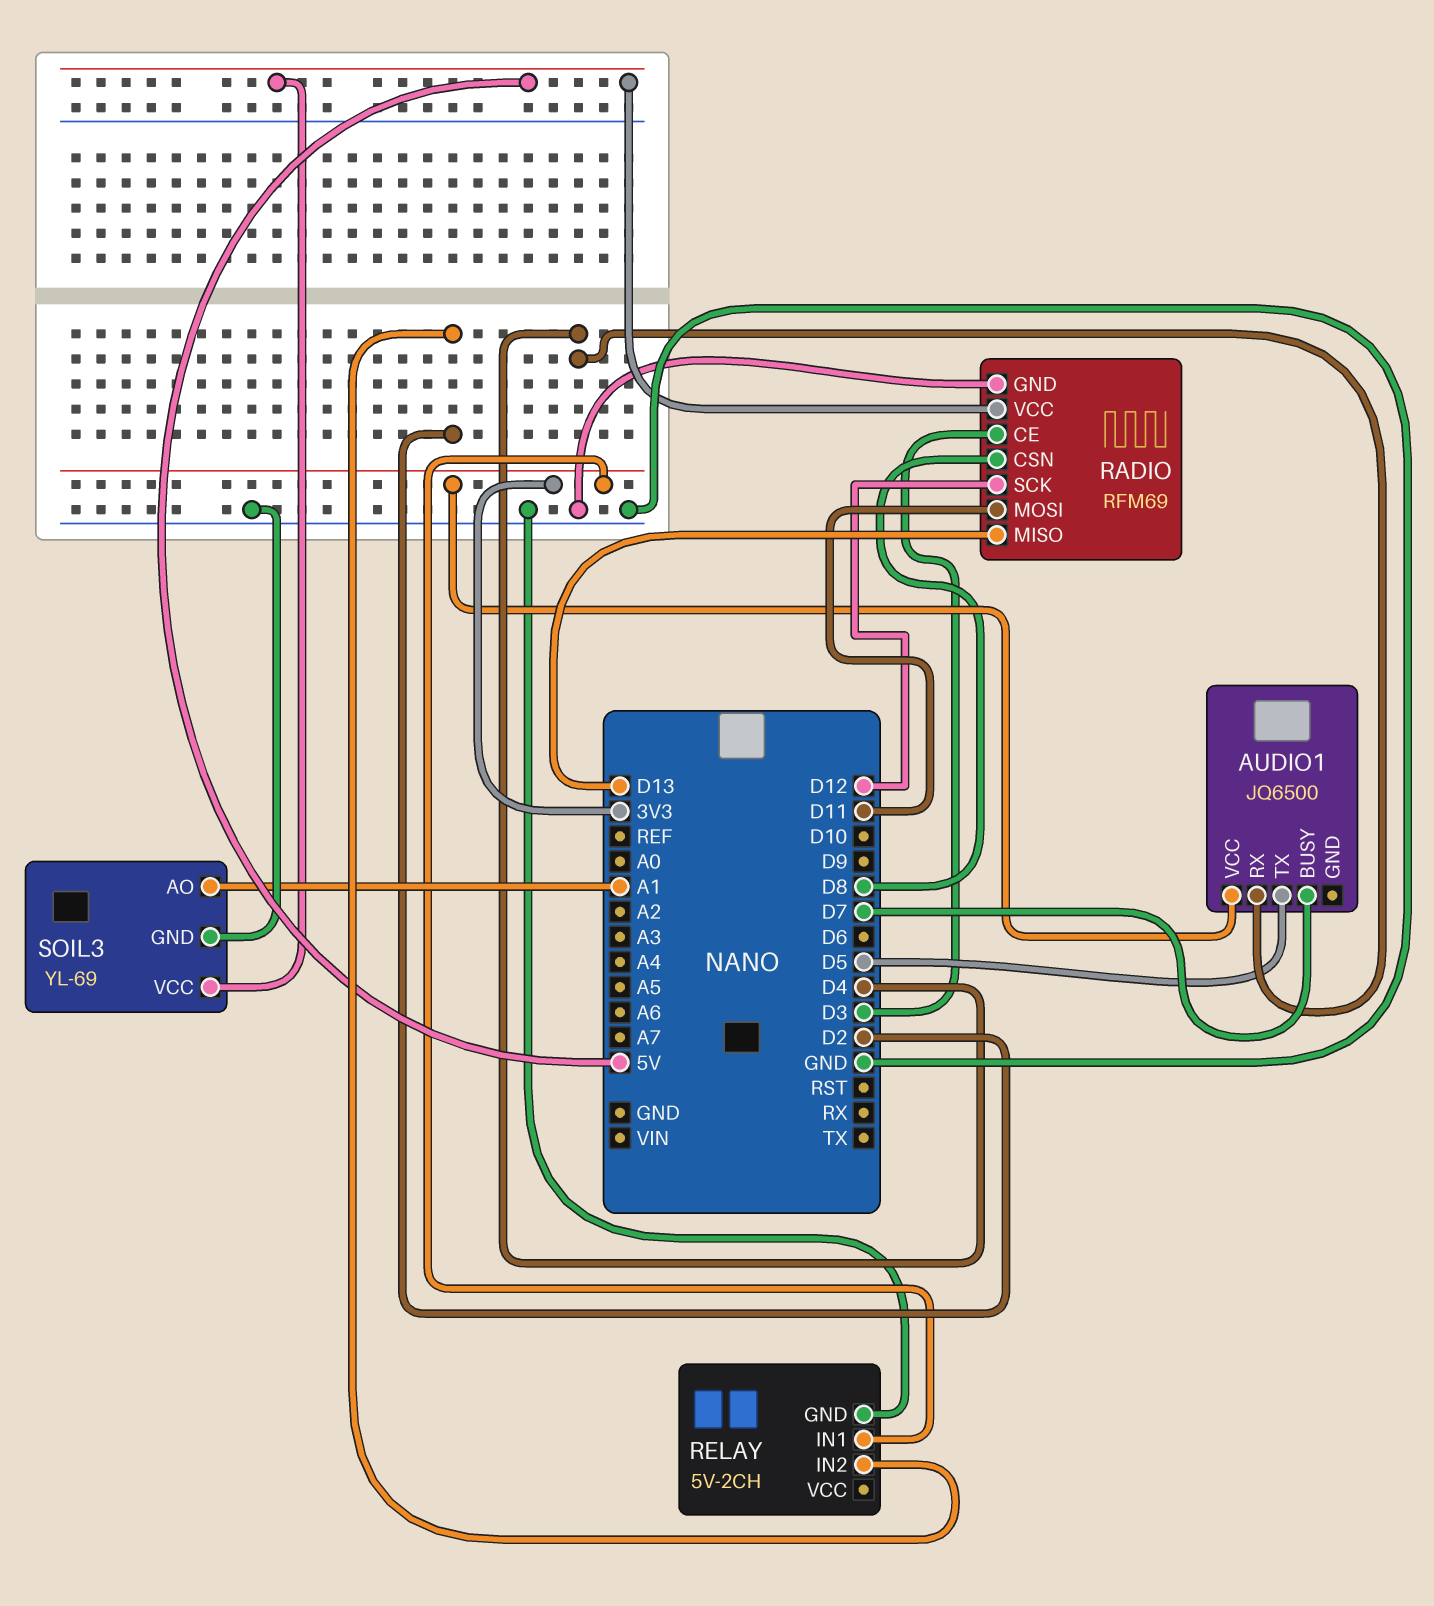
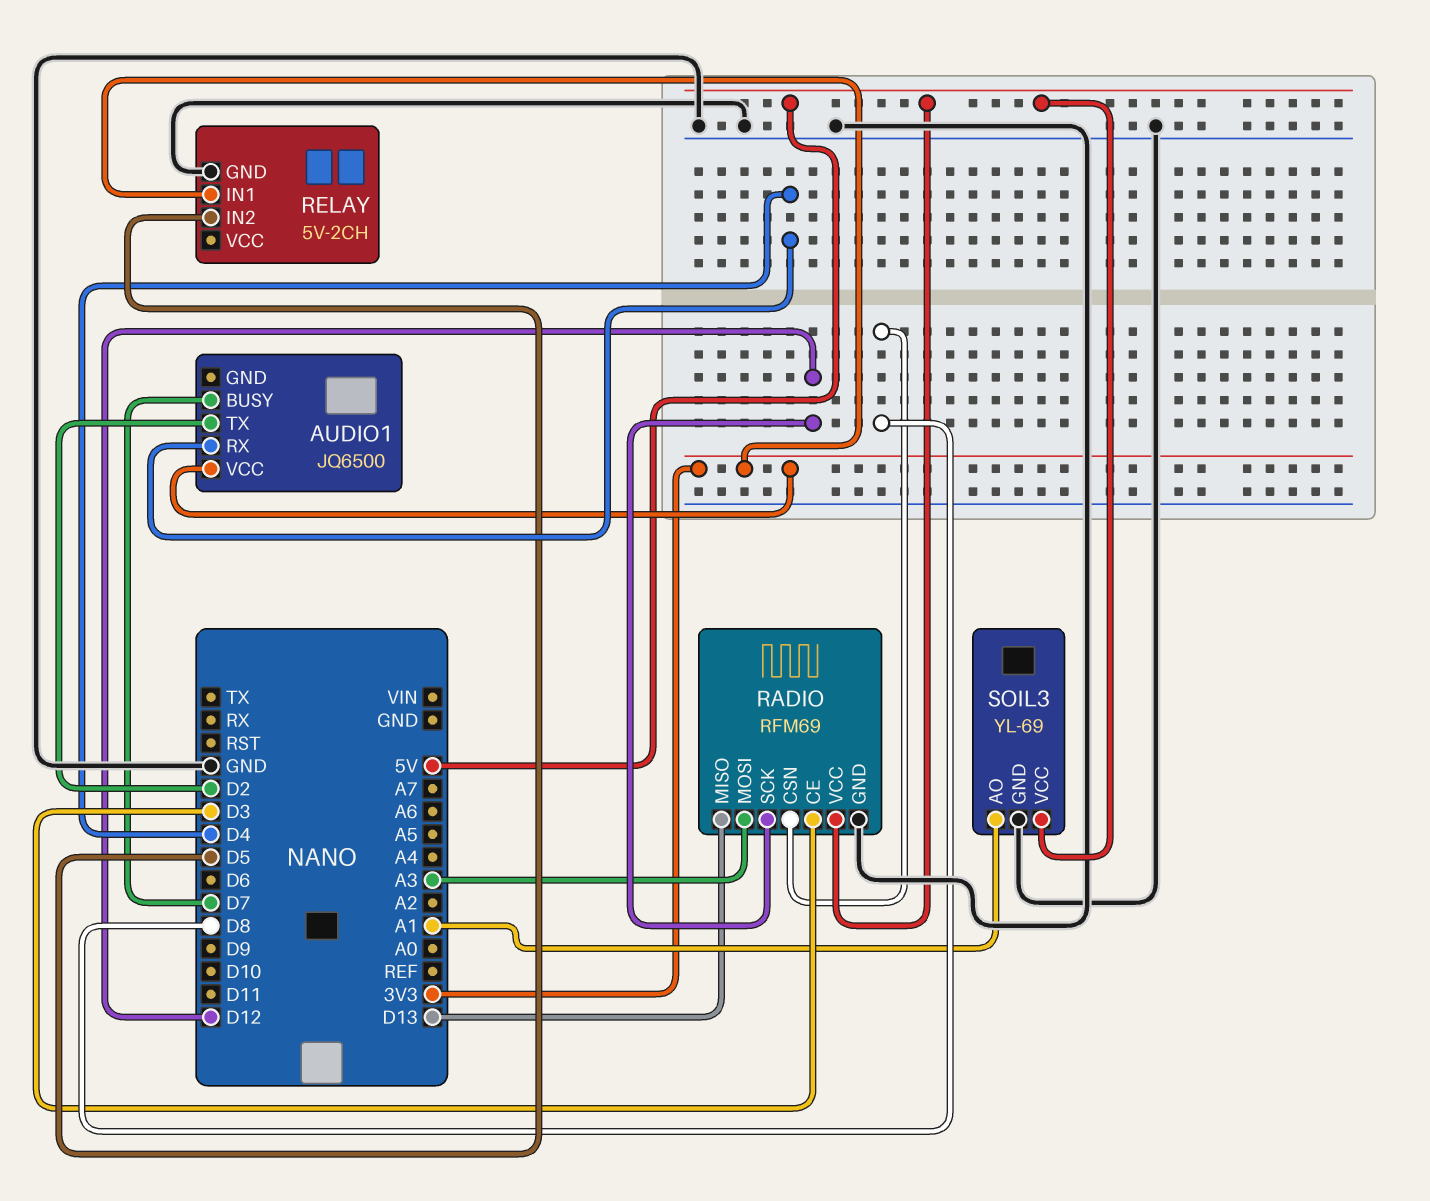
AUDIO1 pin TX: D5 -> D2
RADIO pin MOSI: D11 -> A3
RELAY pin IN2: D2 -> D5

